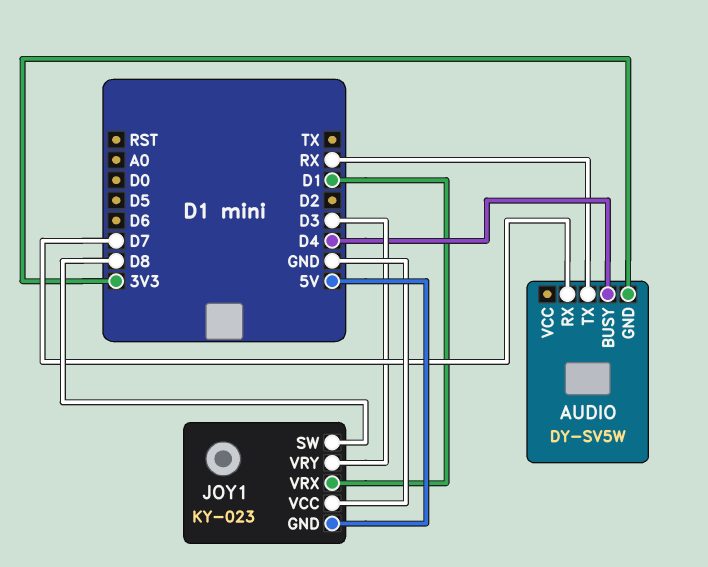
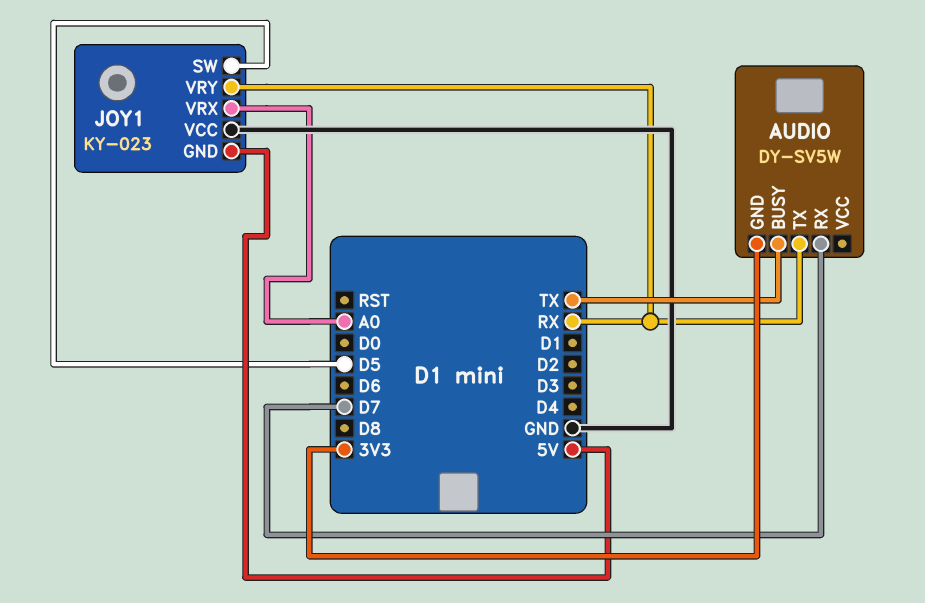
AUDIO pin BUSY: D4 -> TX
JOY1 pin SW: D8 -> D5
JOY1 pin VRX: D1 -> A0
JOY1 pin VRY: D3 -> RX

